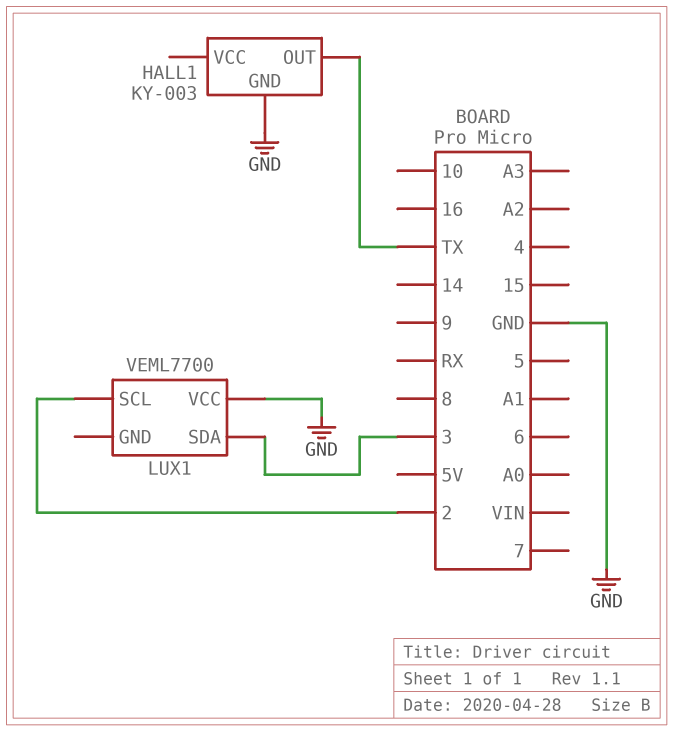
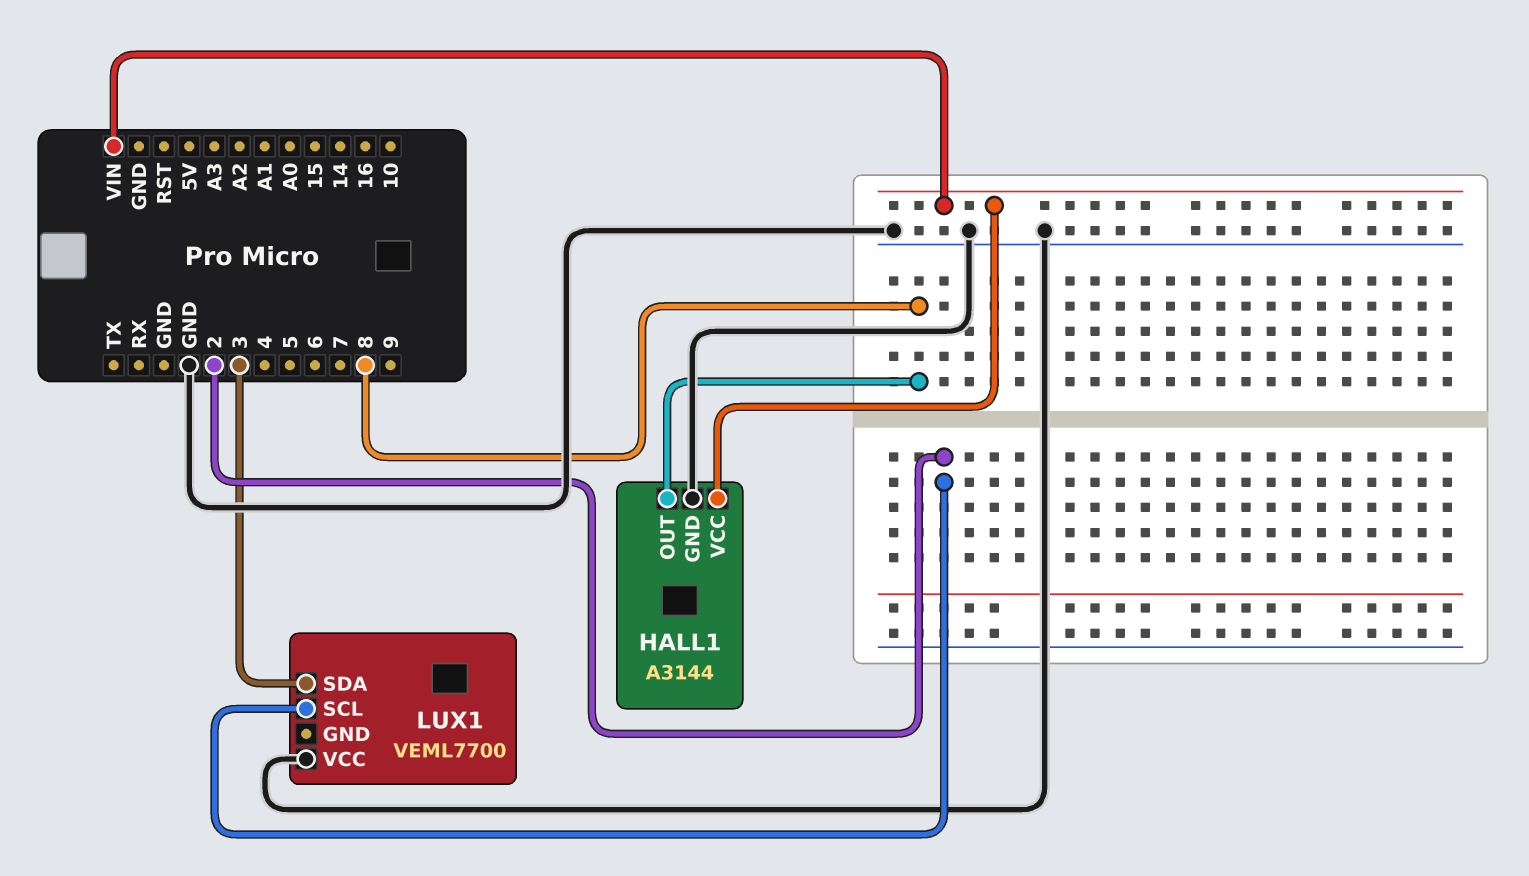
HALL1: KY-003 -> A3144
HALL1 pin OUT: TX -> 8
HALL1 pin VCC: none -> VIN

